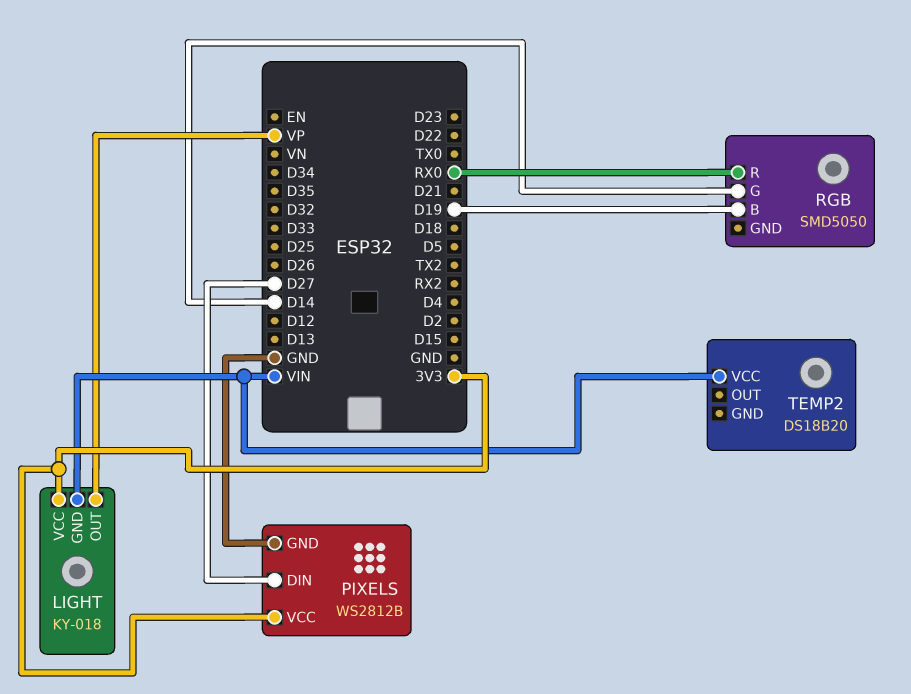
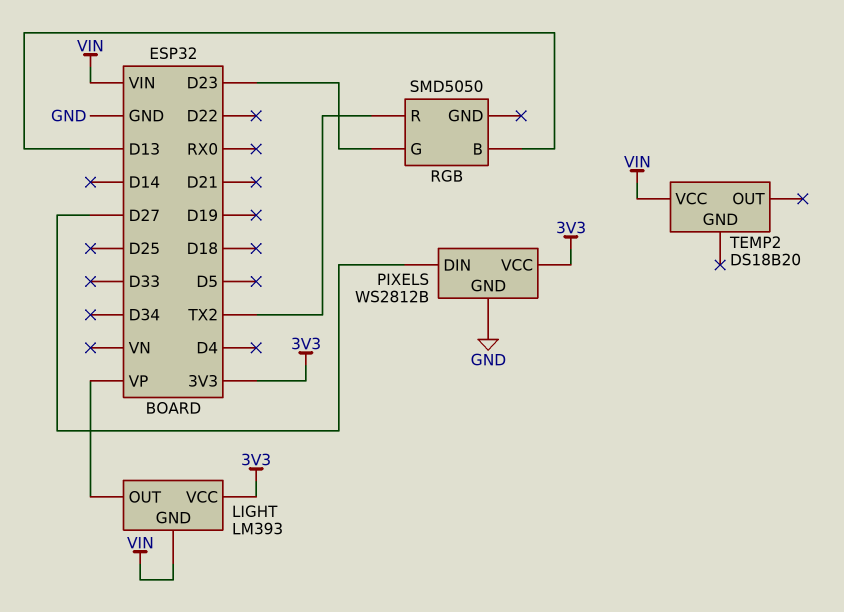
LIGHT: KY-018 -> LM393
RGB pin B: D19 -> D13
RGB pin G: D14 -> D23
RGB pin R: RX0 -> TX2

